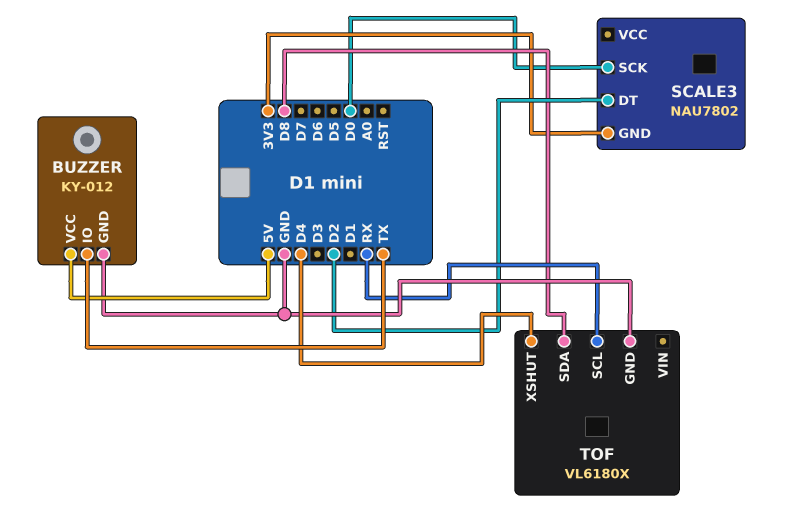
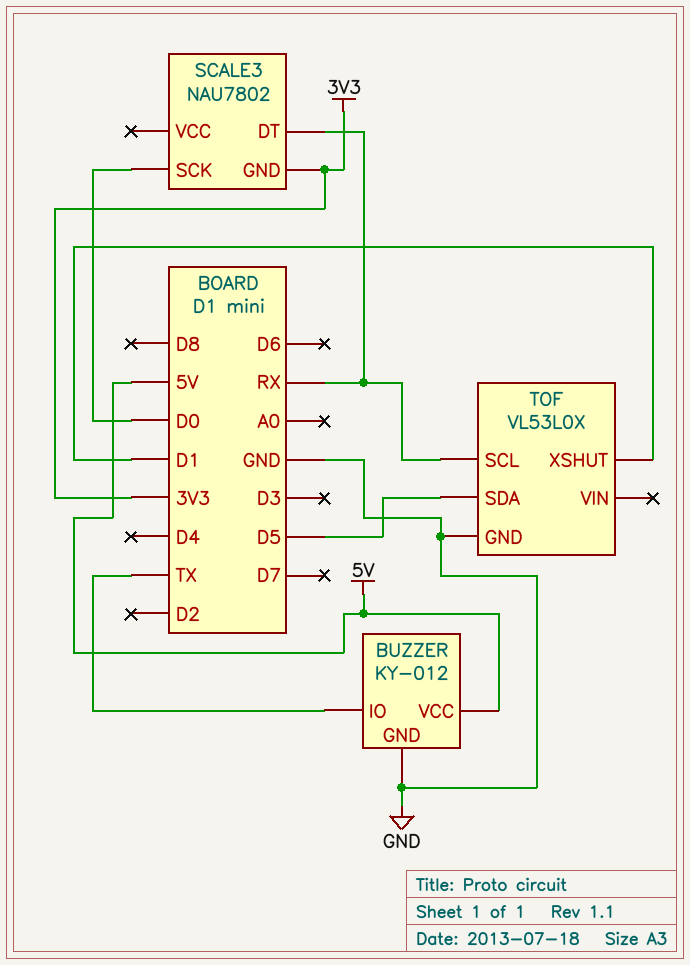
SCALE3 pin DT: D2 -> RX
TOF: VL6180X -> VL53L0X
TOF pin SDA: D8 -> D5
TOF pin XSHUT: D4 -> D1

